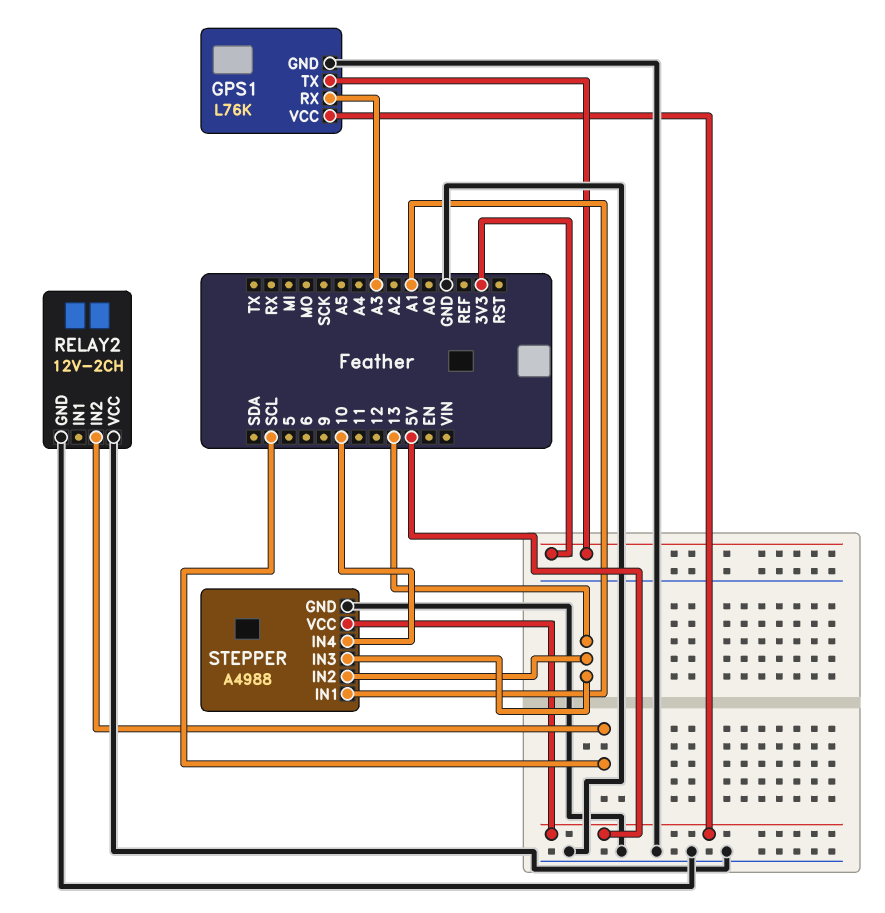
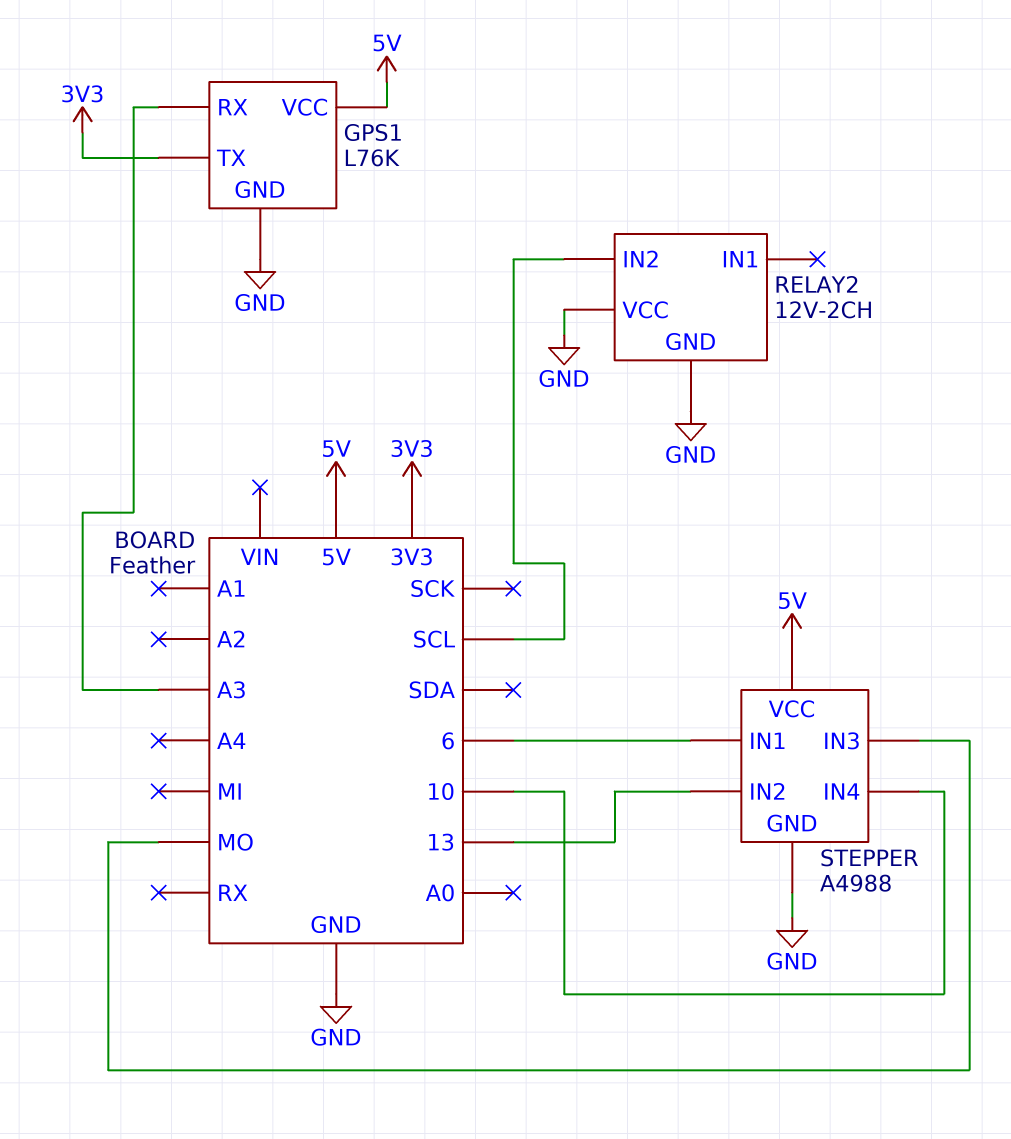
STEPPER pin IN1: A1 -> 6
STEPPER pin IN3: 13 -> MO

